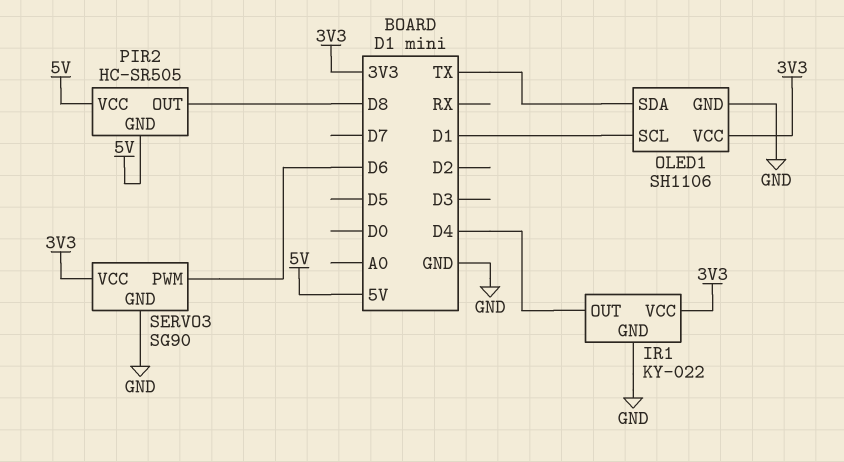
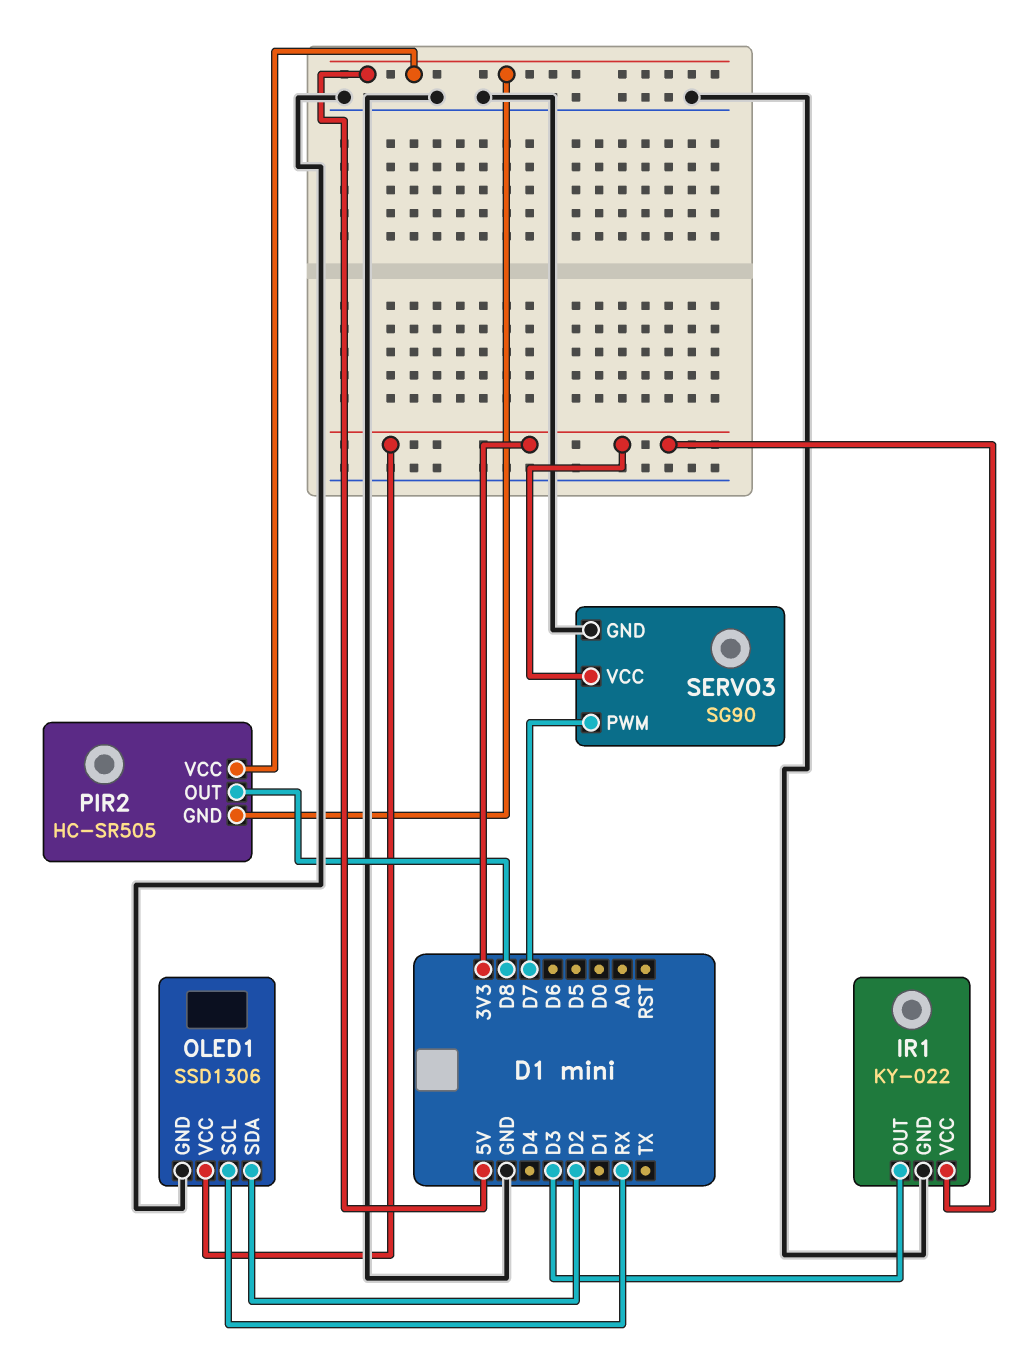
IR1 pin OUT: D4 -> D3
OLED1: SH1106 -> SSD1306
OLED1 pin SCL: D1 -> RX
OLED1 pin SDA: TX -> D2
SERVO3 pin PWM: D6 -> D7

